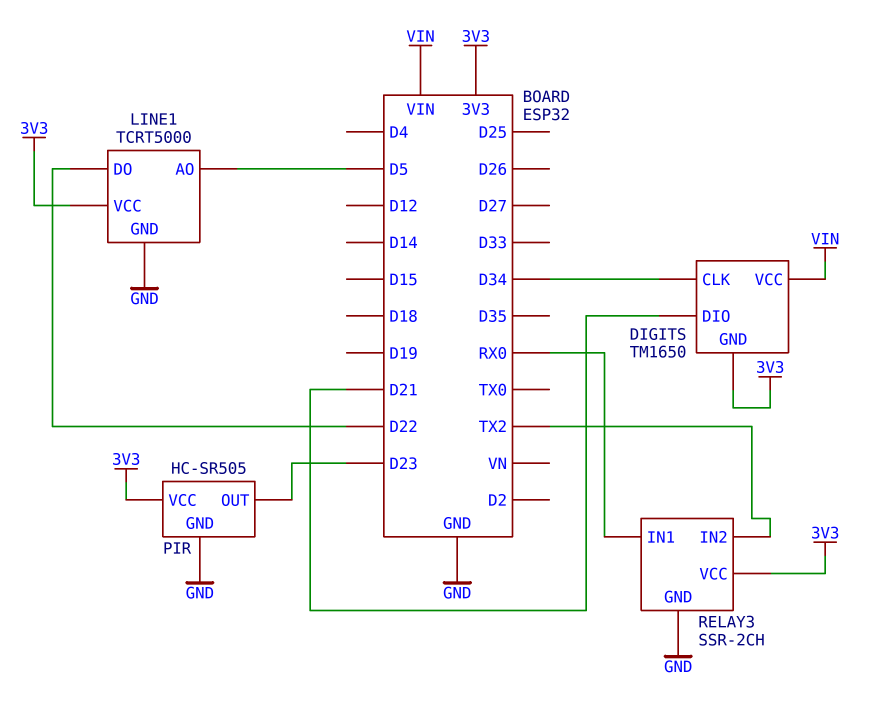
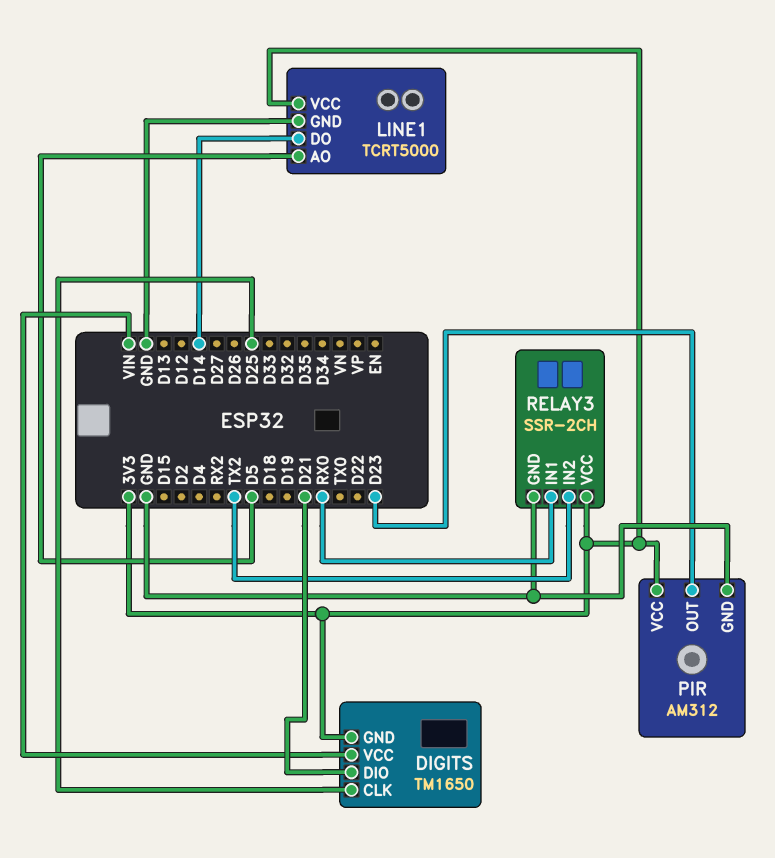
DIGITS pin CLK: D34 -> D25
LINE1 pin DO: D22 -> D14
PIR: HC-SR505 -> AM312

